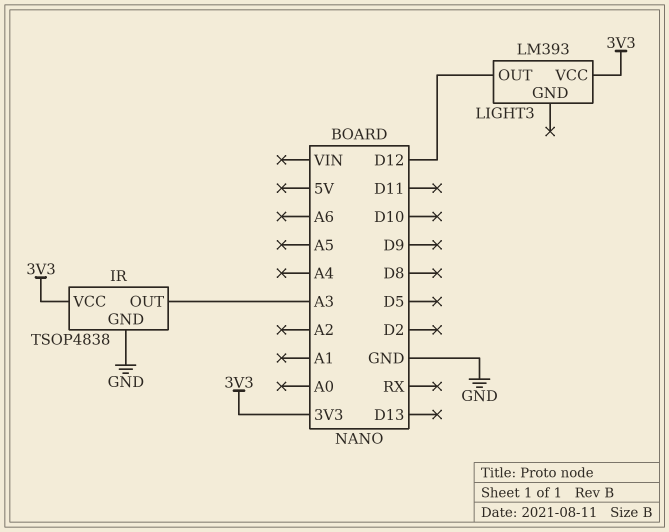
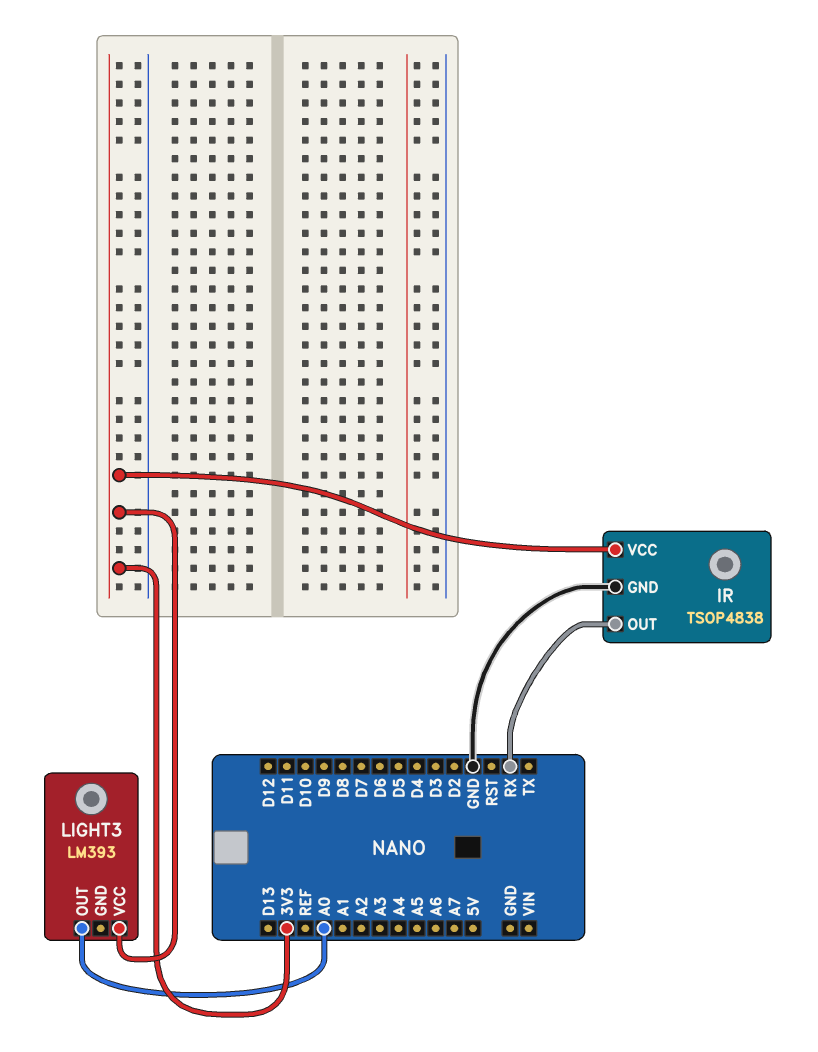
IR pin OUT: A3 -> RX
LIGHT3 pin OUT: D12 -> A0

